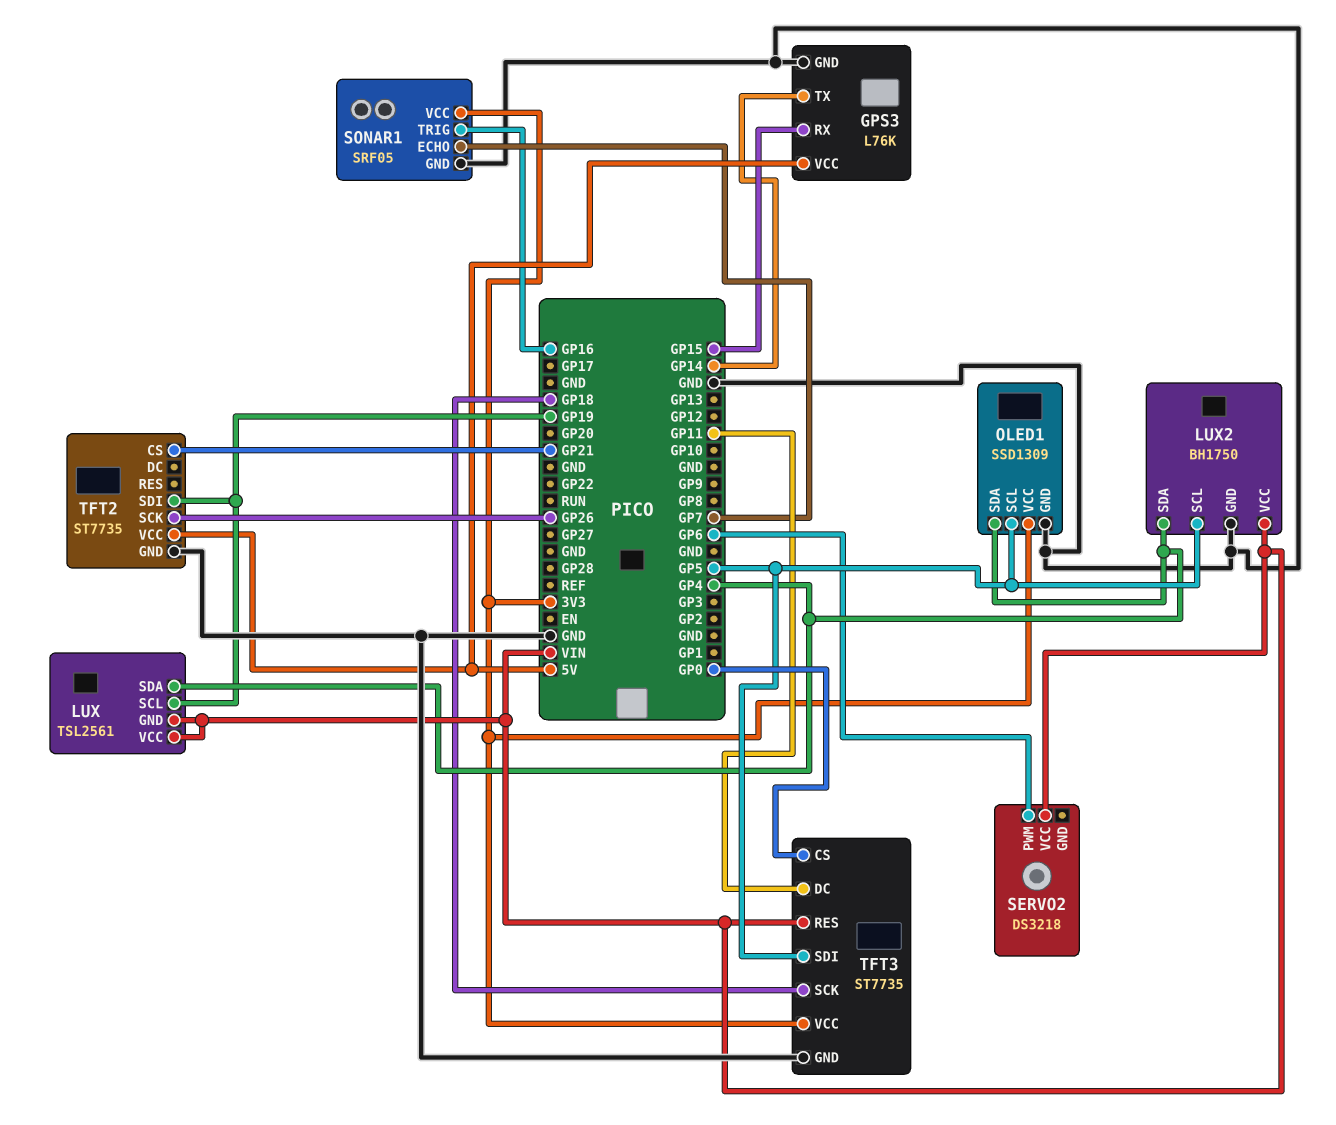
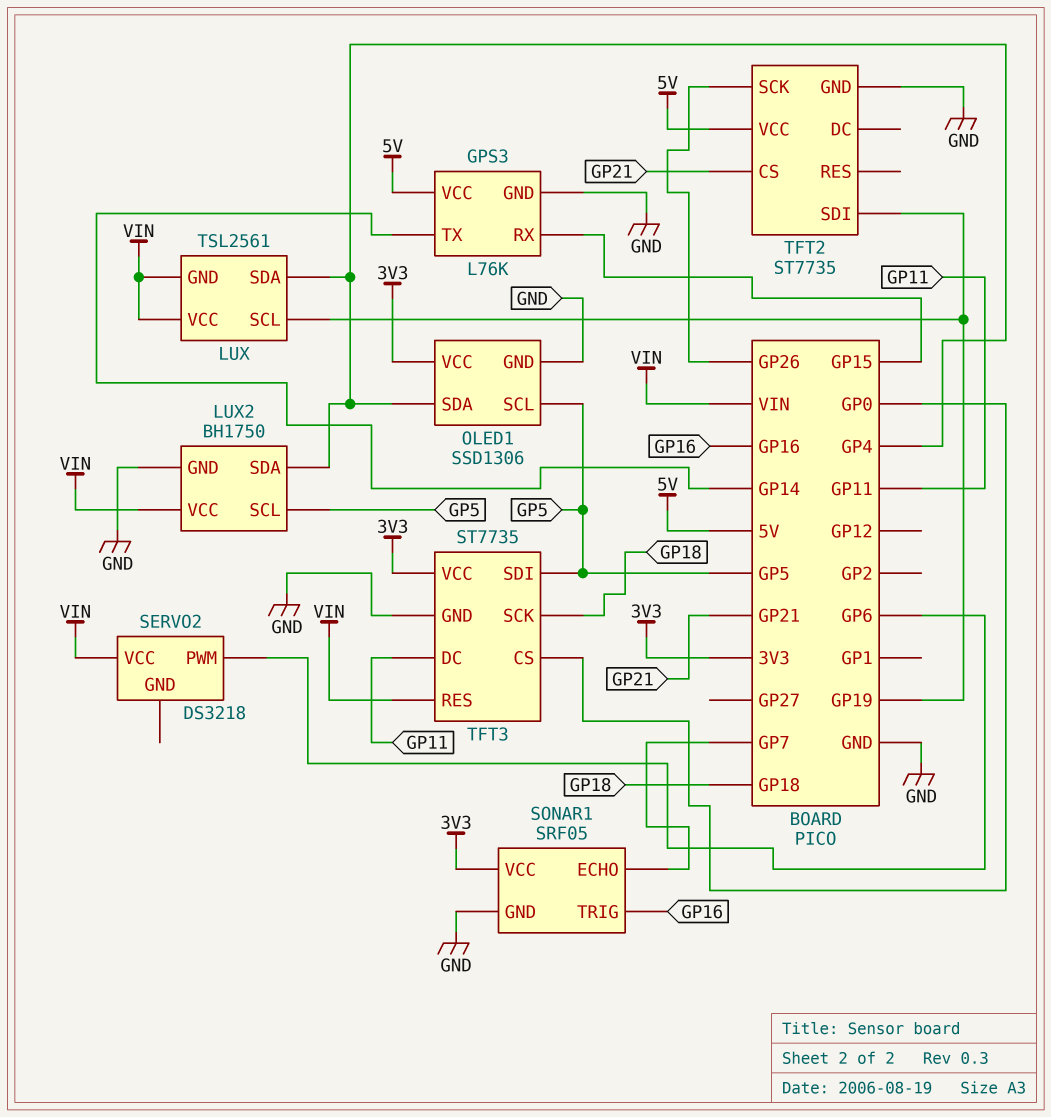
OLED1: SSD1309 -> SSD1306

